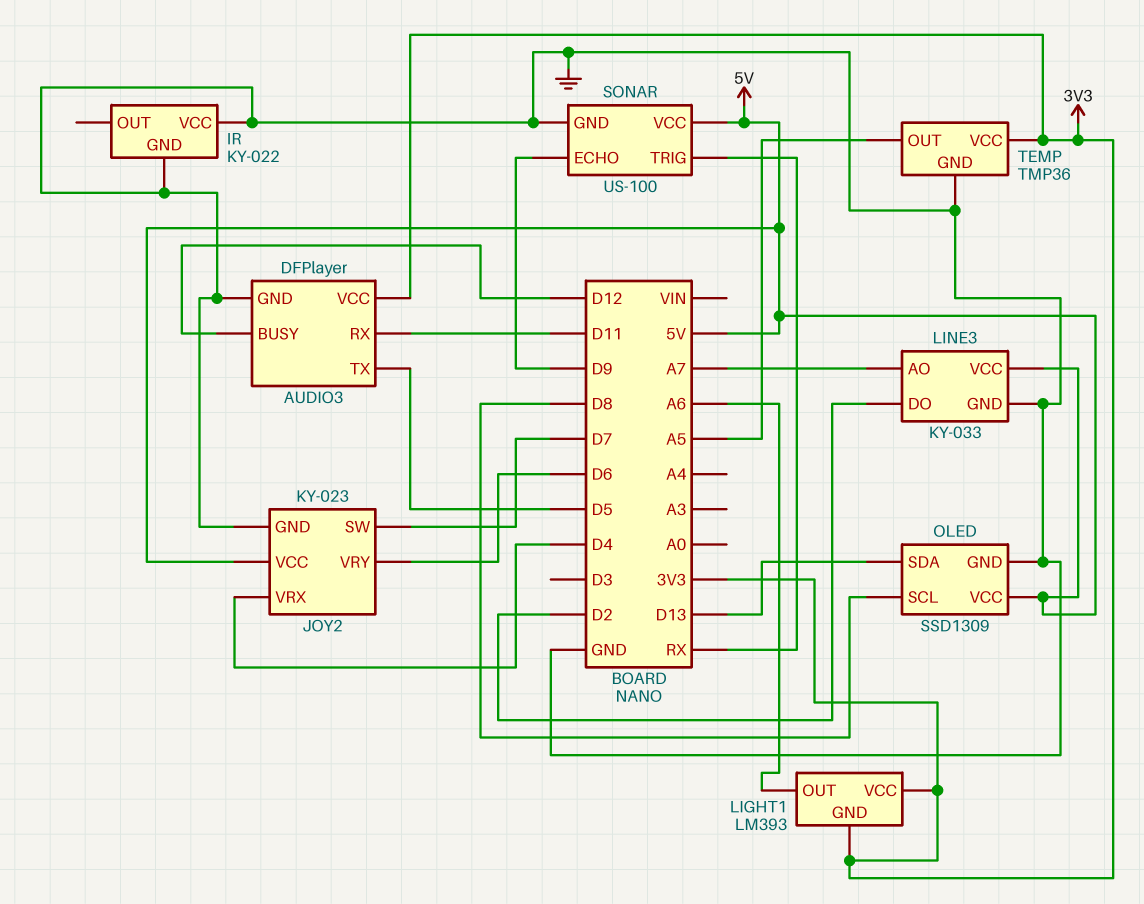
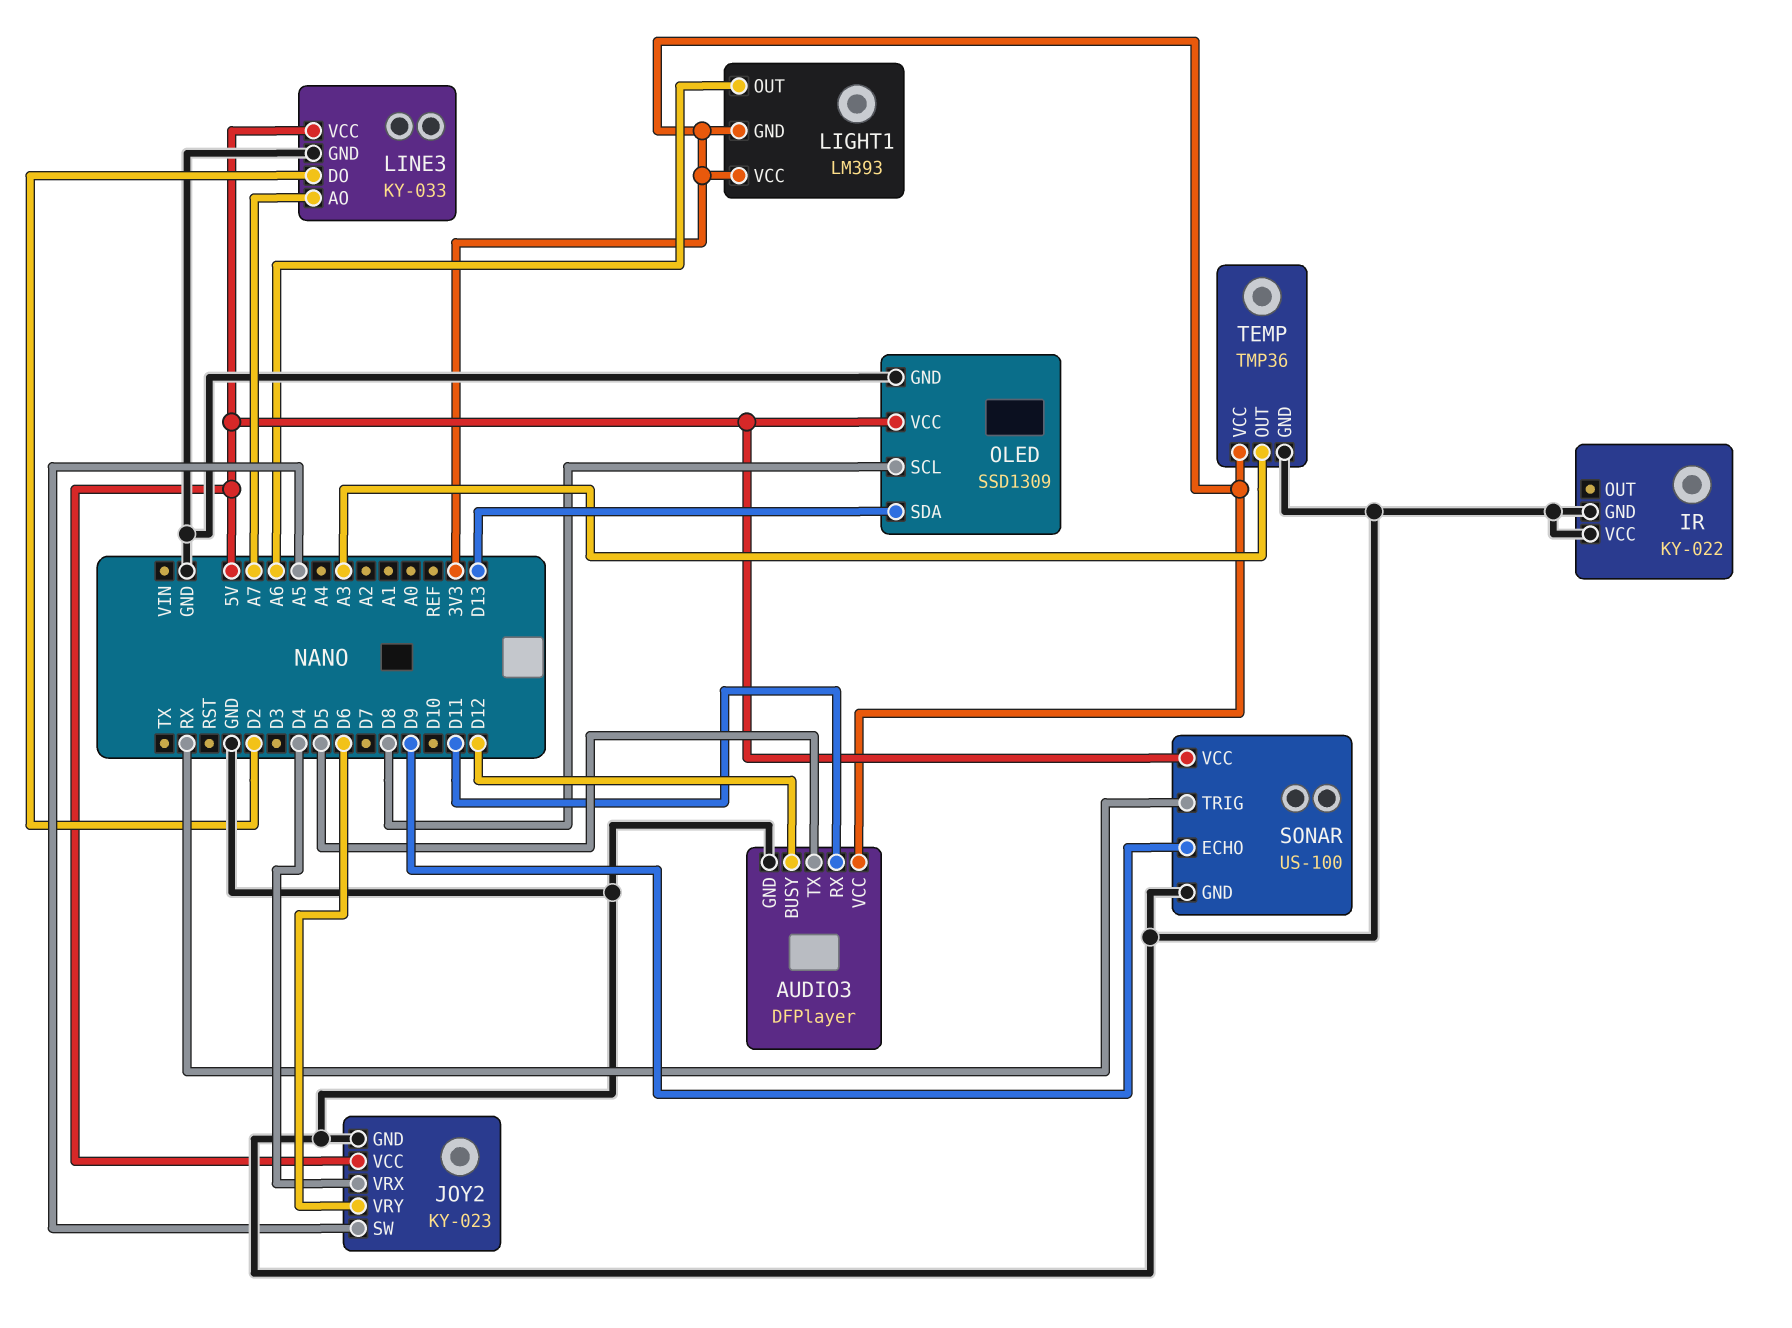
JOY2 pin SW: D7 -> A5
TEMP pin OUT: A5 -> A3

